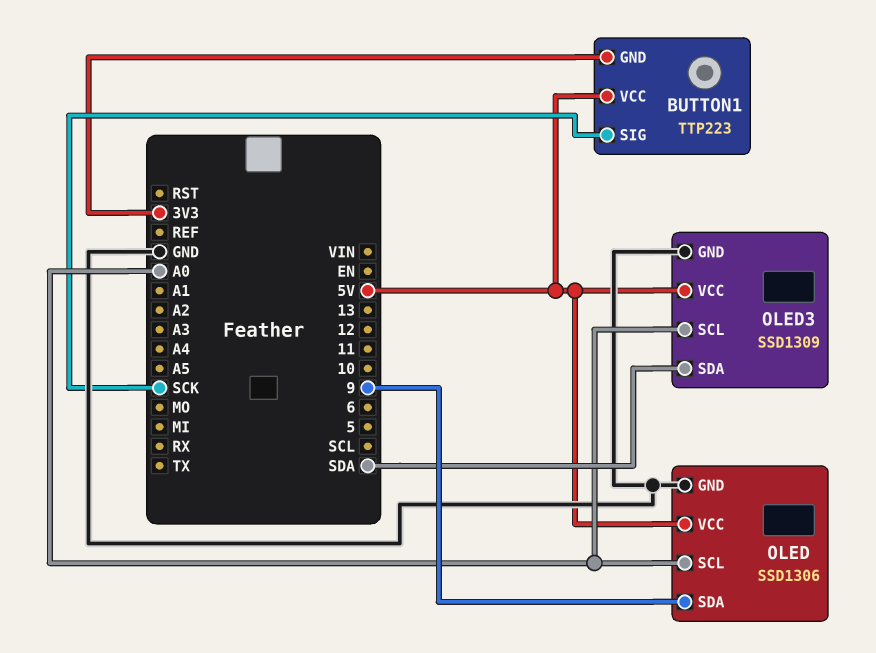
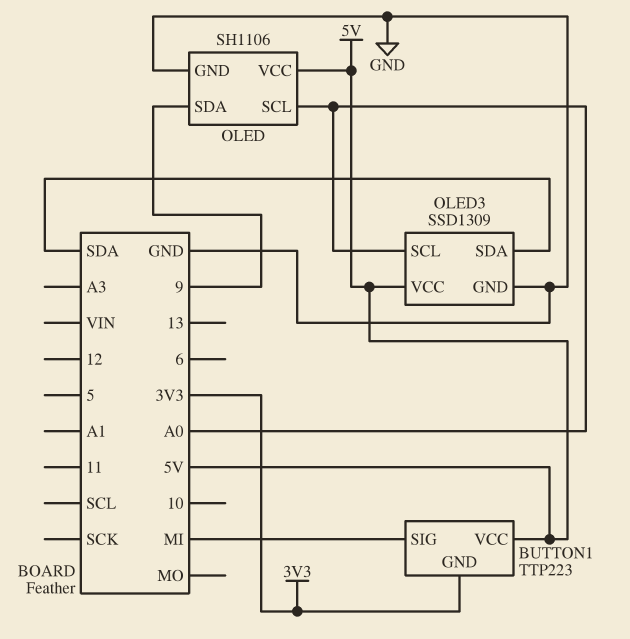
BUTTON1 pin SIG: SCK -> MI
OLED: SSD1306 -> SH1106

